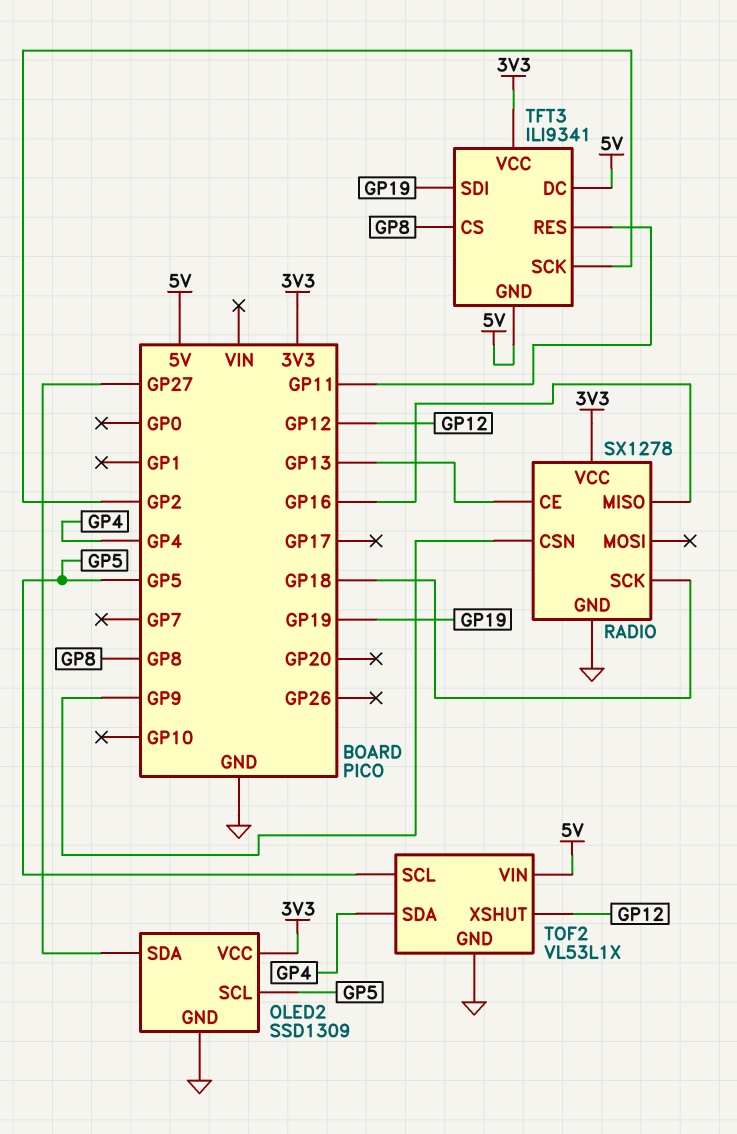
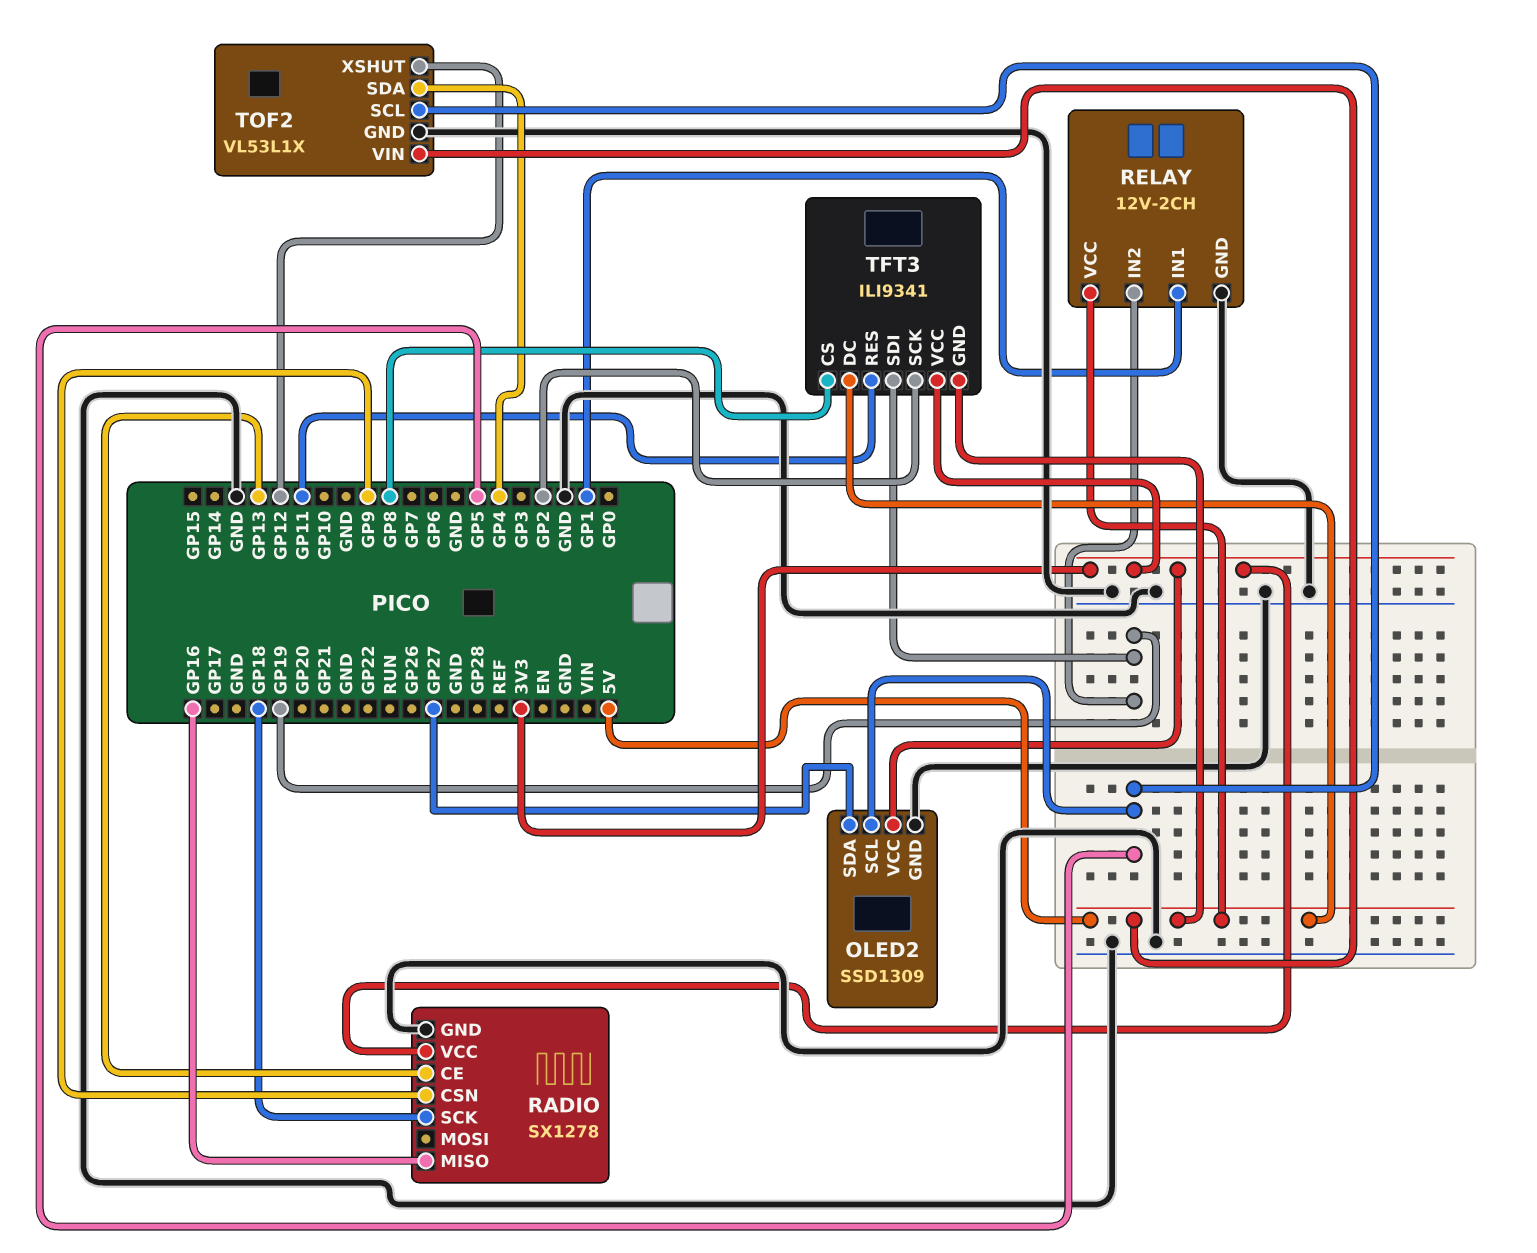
RELAY: none -> 12V-2CH
RELAY pin GND: none -> GND
RELAY pin IN1: none -> GP1
RELAY pin IN2: none -> GP19
RELAY pin VCC: none -> 5V

